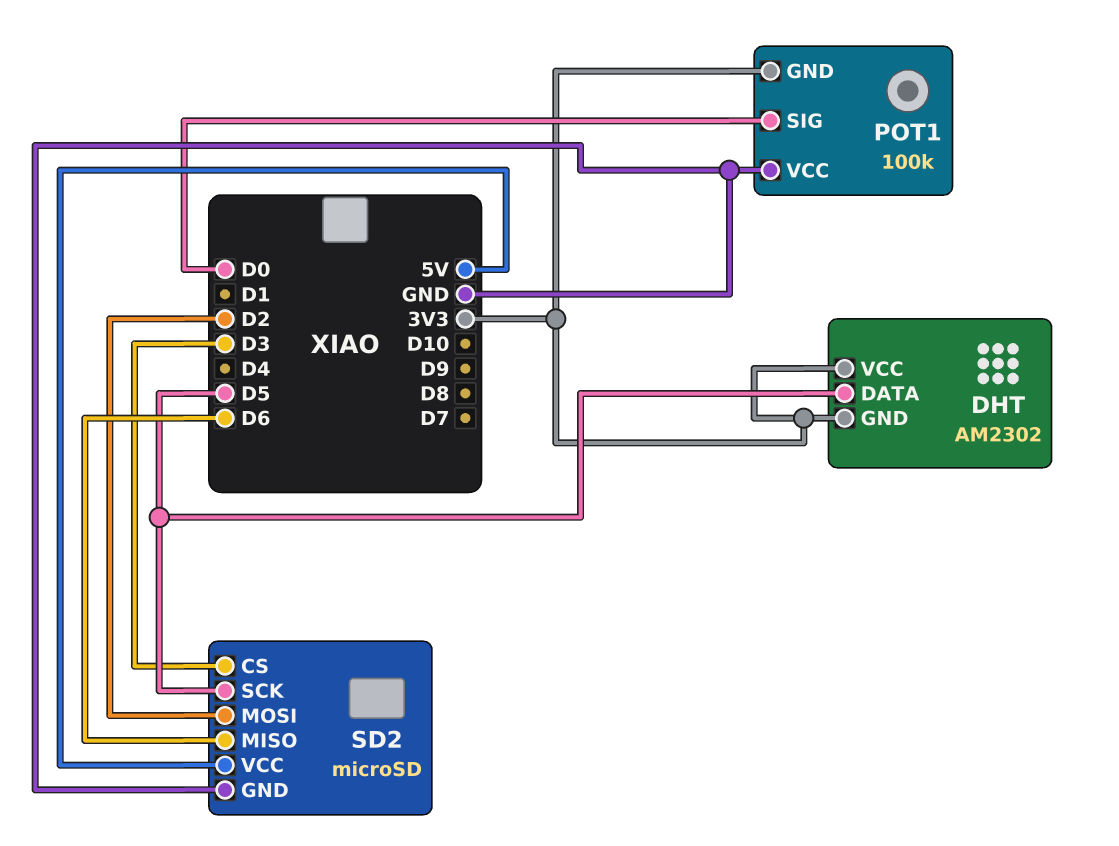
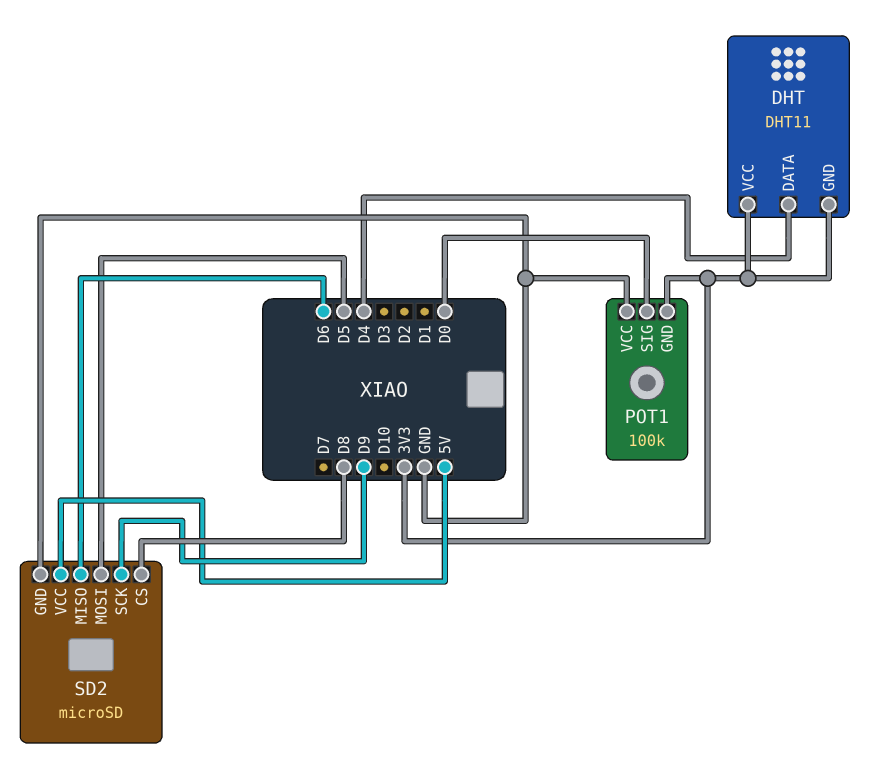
DHT: AM2302 -> DHT11
DHT pin DATA: D5 -> D4
SD2 pin CS: D3 -> D8
SD2 pin MOSI: D2 -> D5
SD2 pin SCK: D5 -> D9

